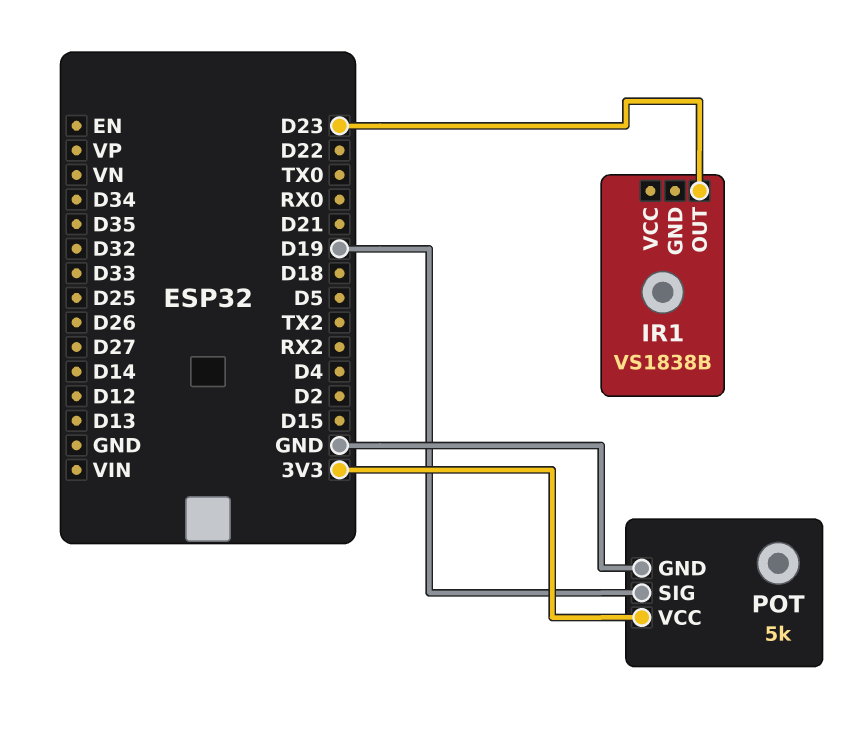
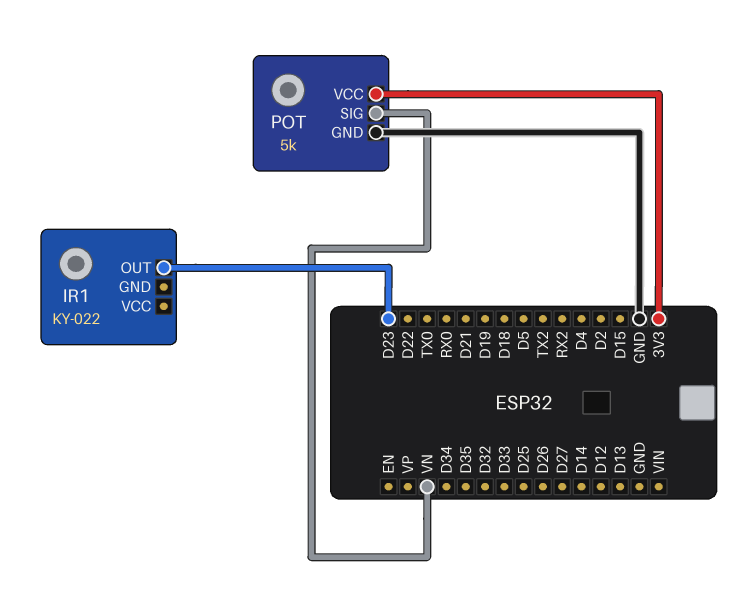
IR1: VS1838B -> KY-022
POT pin SIG: D19 -> VN

